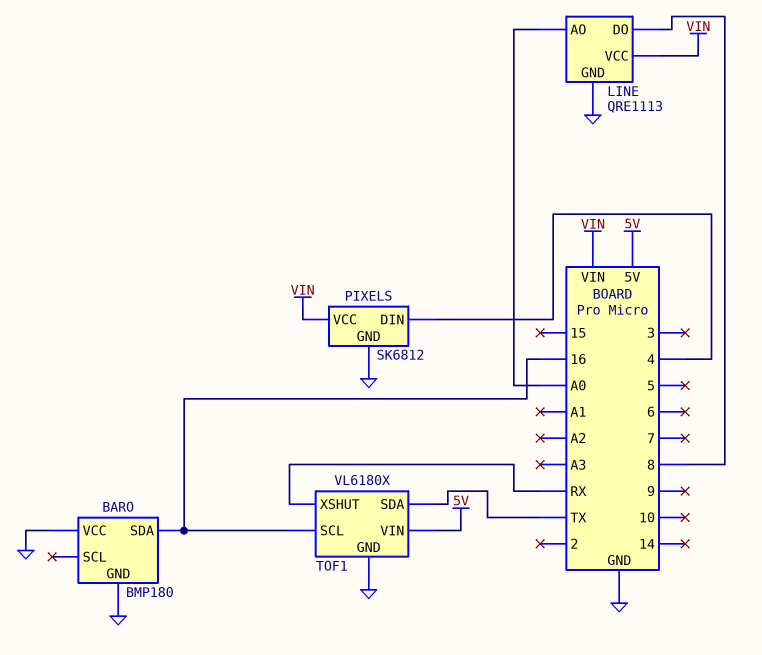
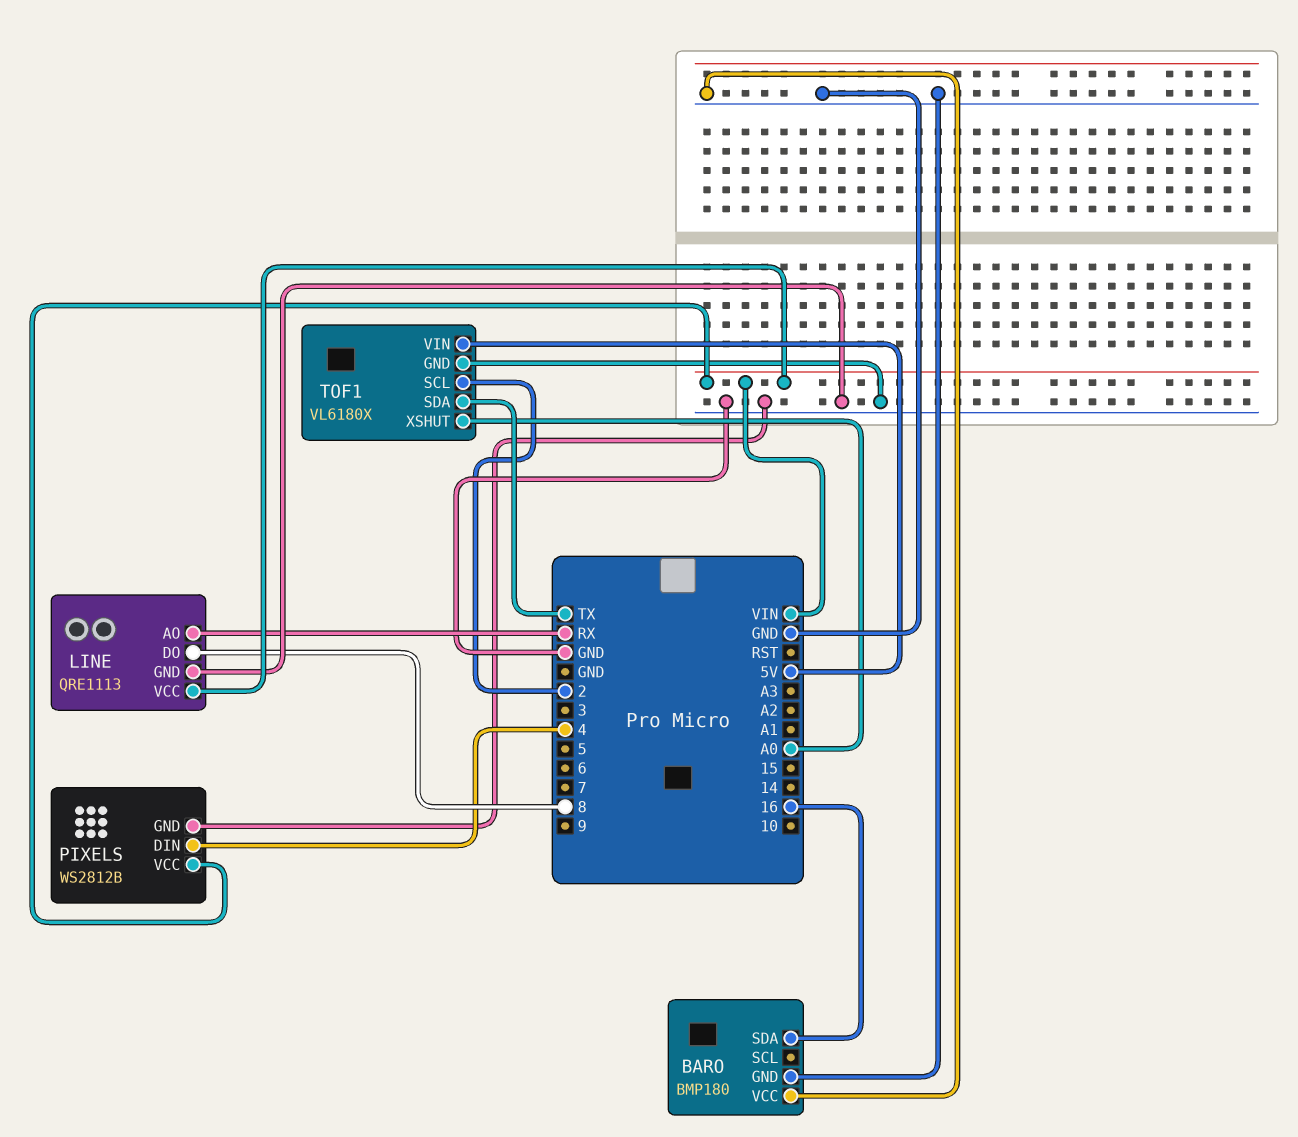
LINE pin AO: A0 -> RX
PIXELS: SK6812 -> WS2812B
TOF1 pin SCL: 16 -> 2
TOF1 pin XSHUT: RX -> A0

